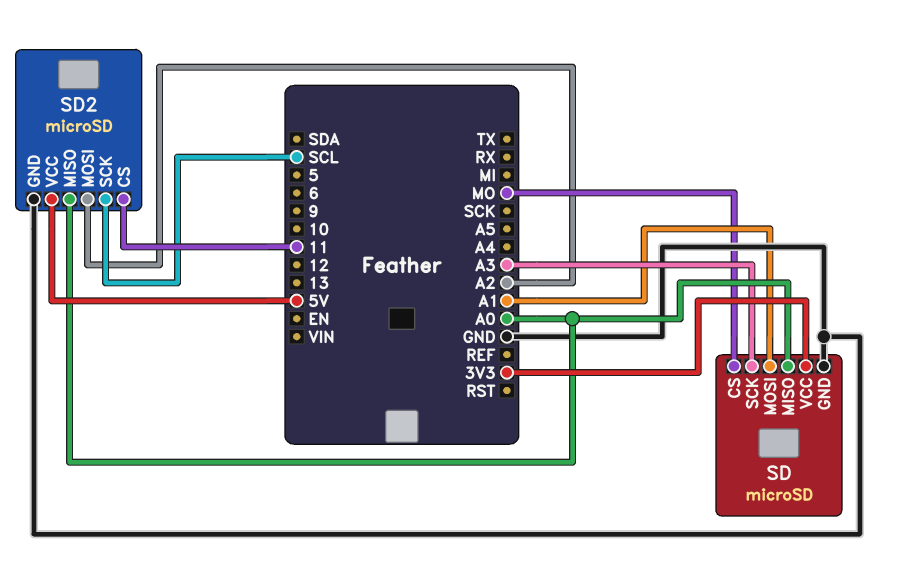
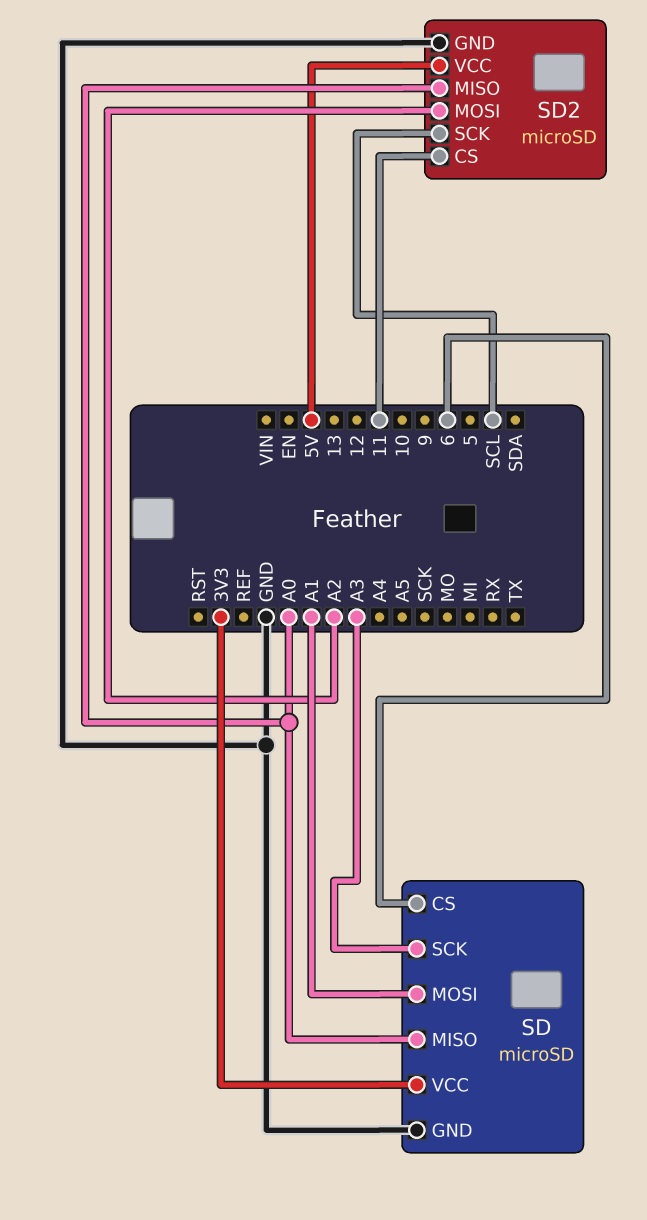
SD pin CS: MO -> 6

